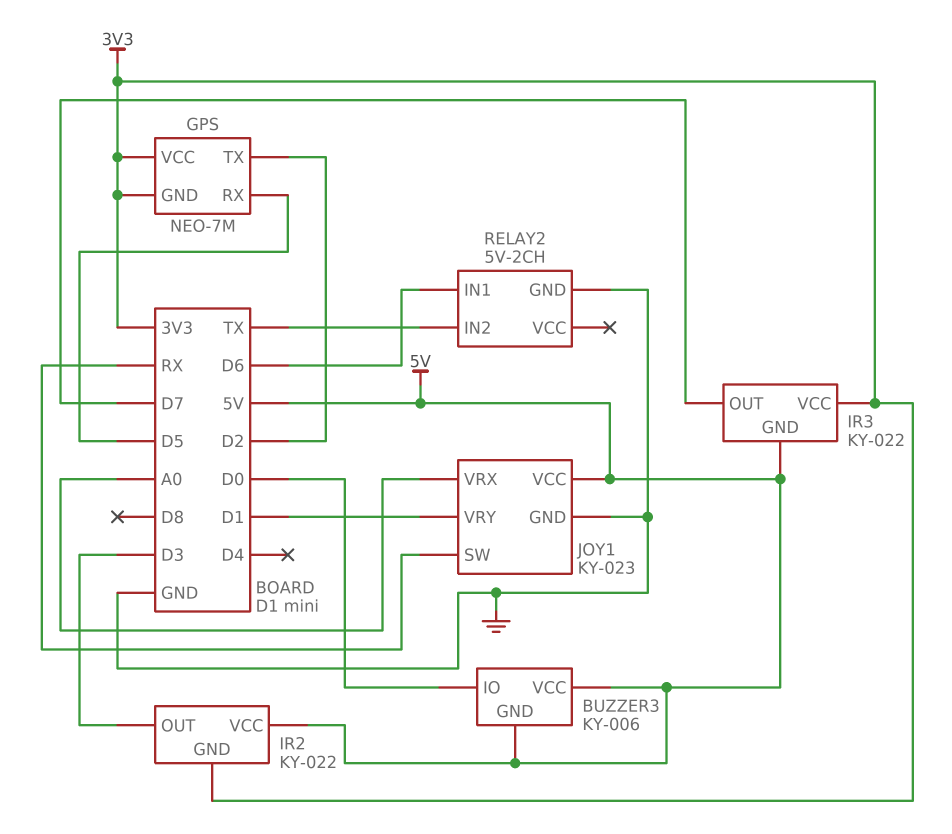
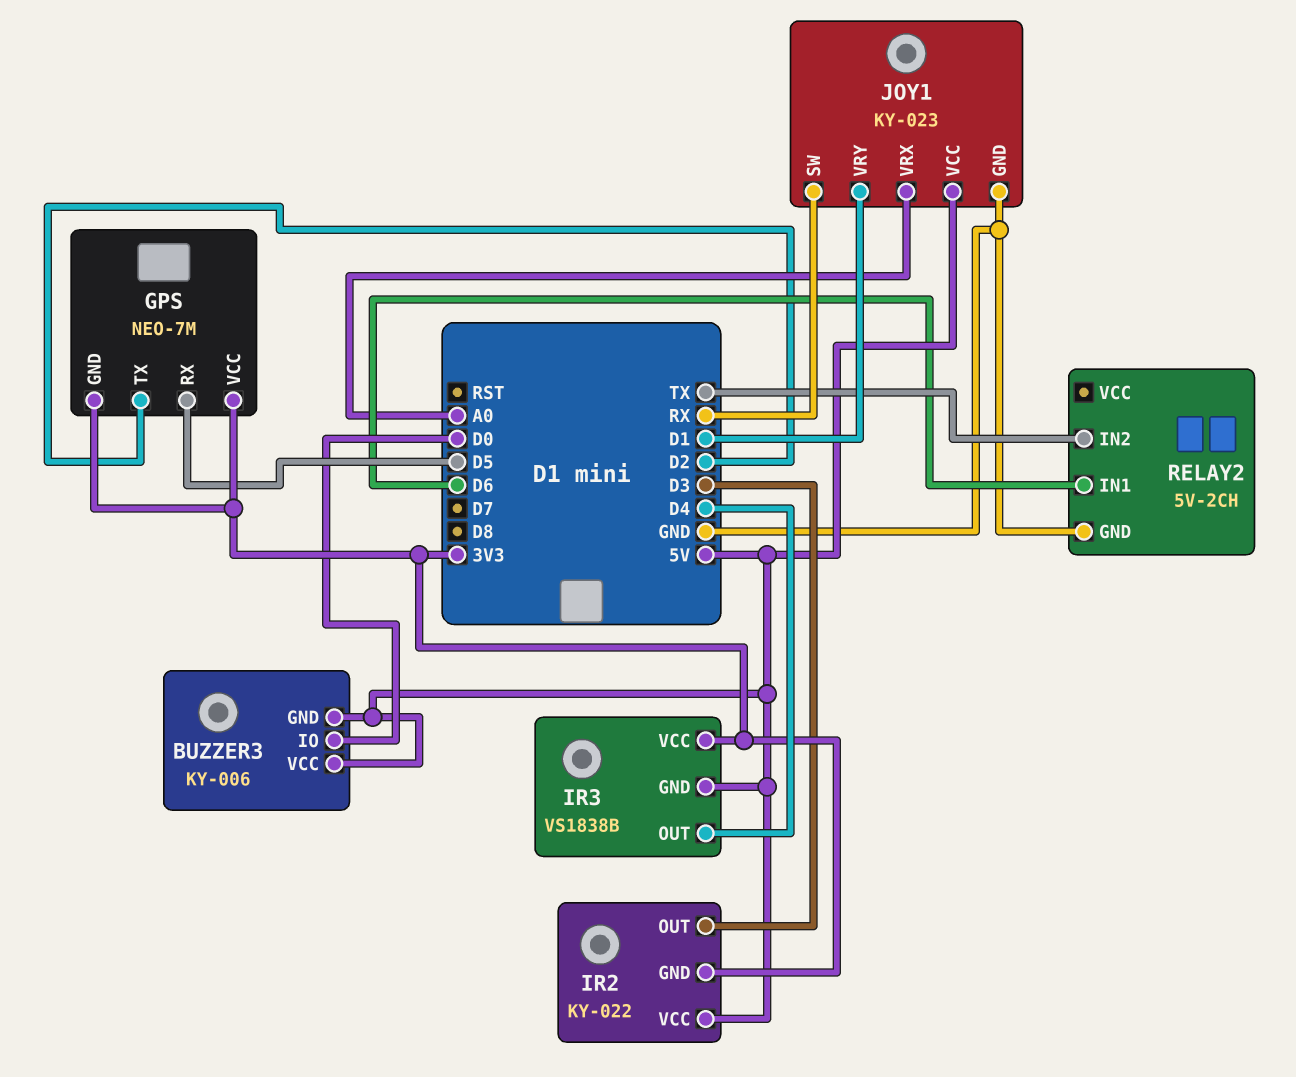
IR3: KY-022 -> VS1838B
IR3 pin OUT: D7 -> D4

